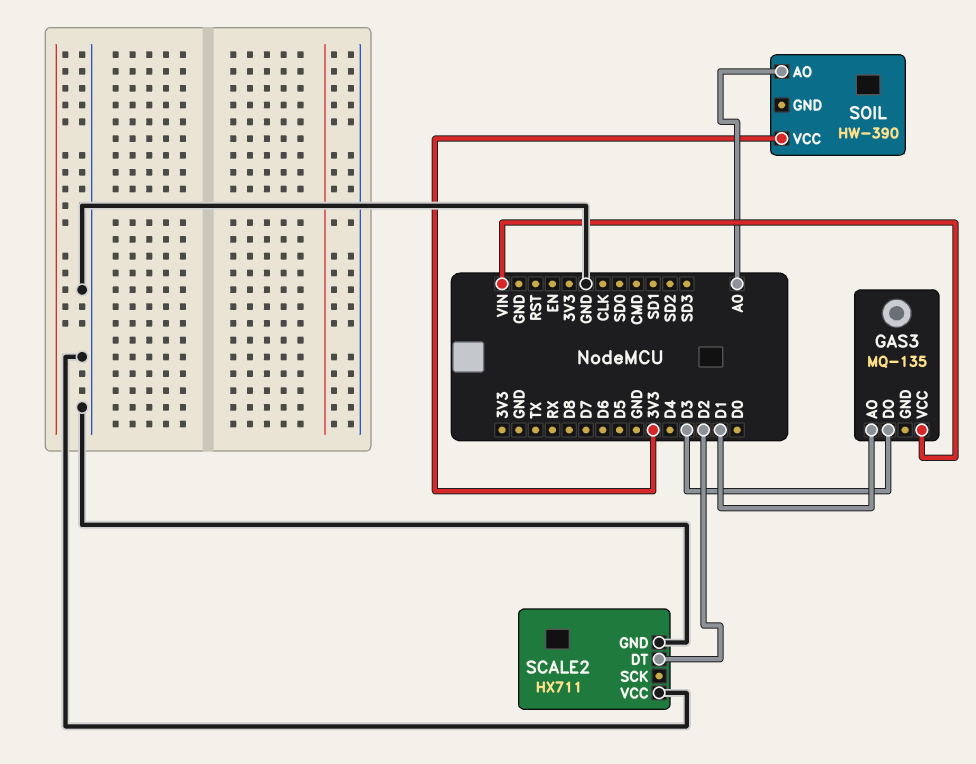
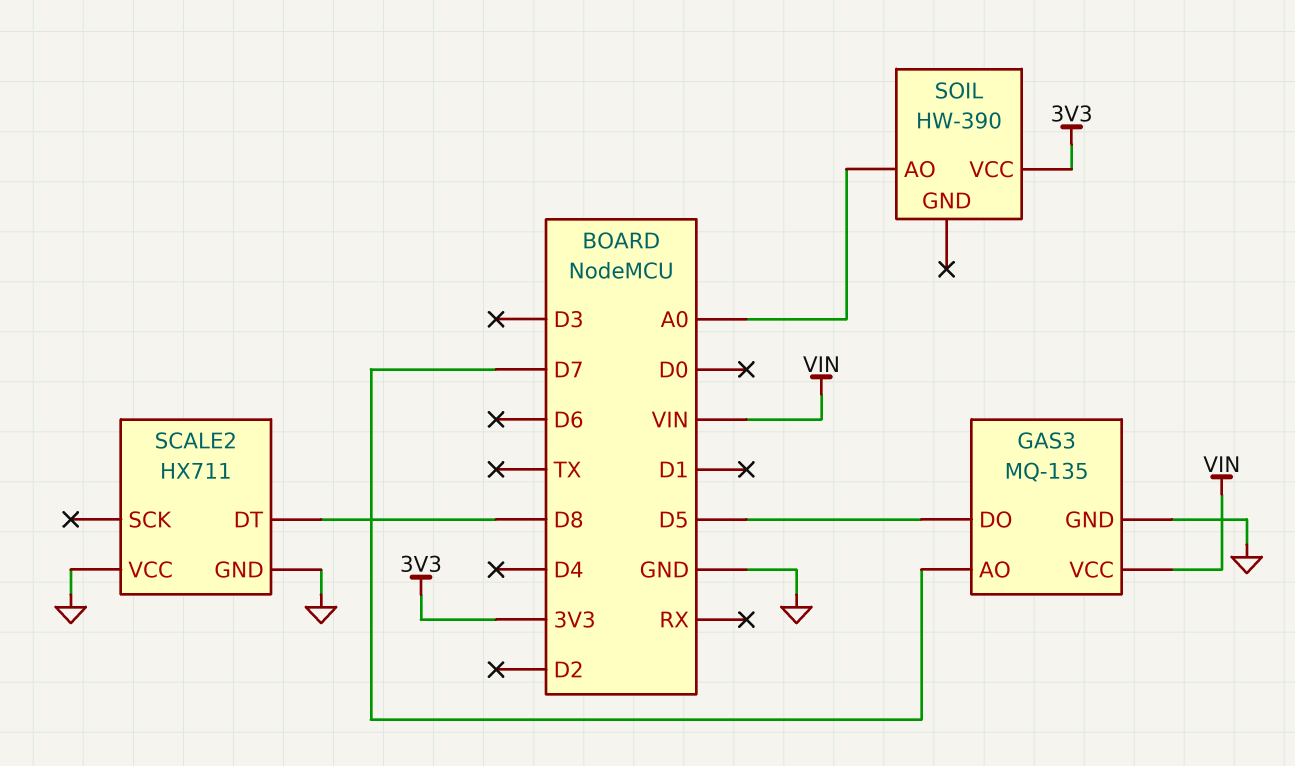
GAS3 pin AO: D1 -> D7
GAS3 pin DO: D3 -> D5
GAS3 pin GND: none -> GND
SCALE2 pin DT: D2 -> D8

